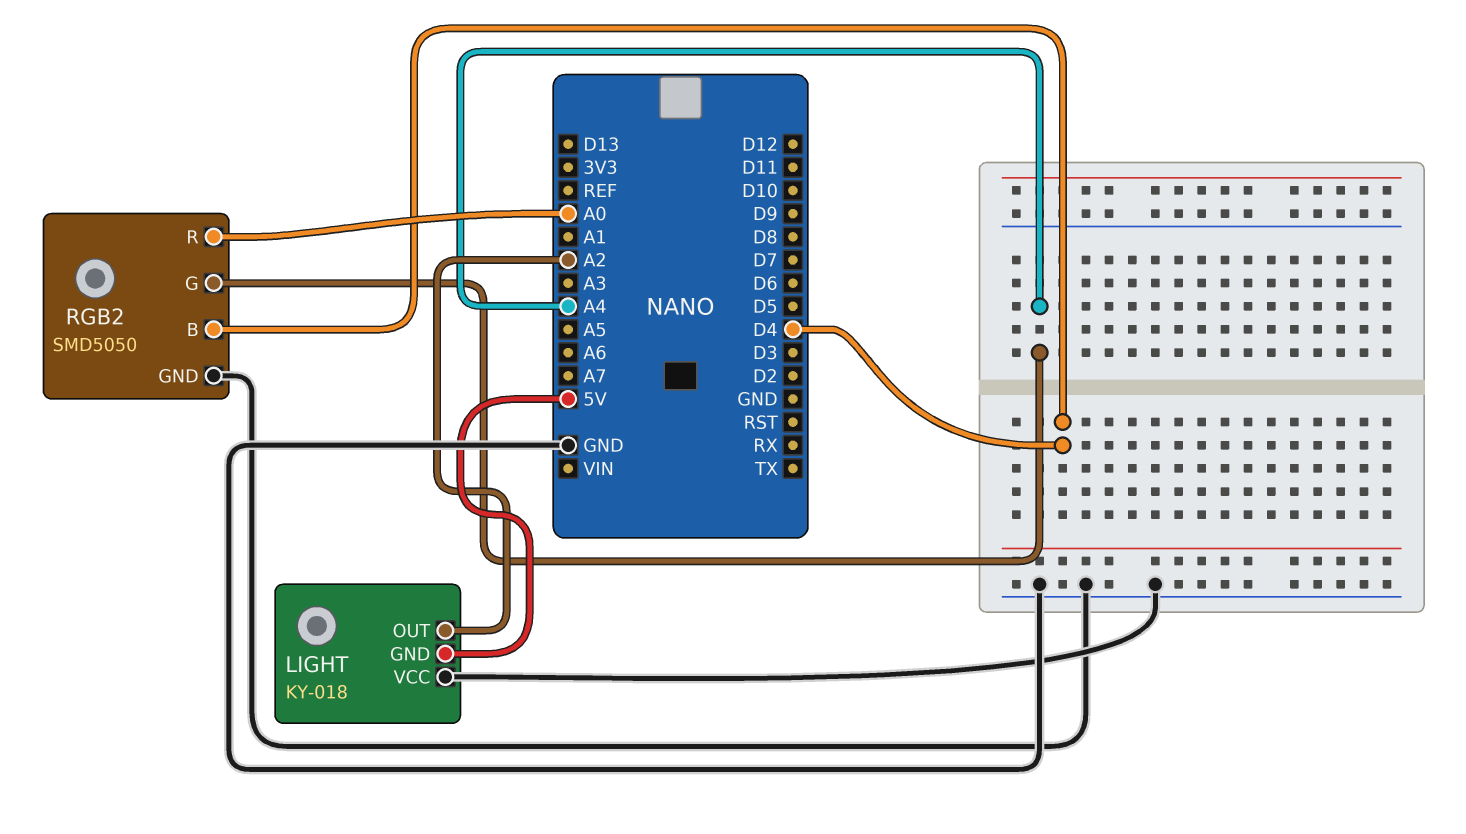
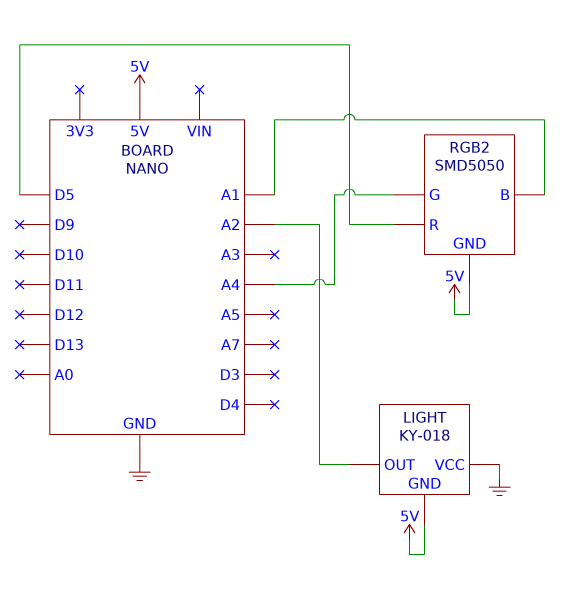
RGB2 pin B: D4 -> A1
RGB2 pin GND: GND -> 5V
RGB2 pin R: A0 -> D5

